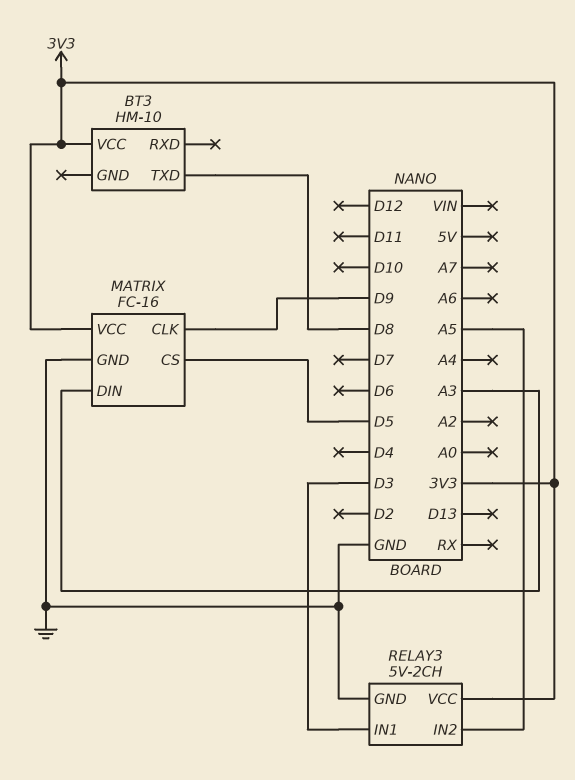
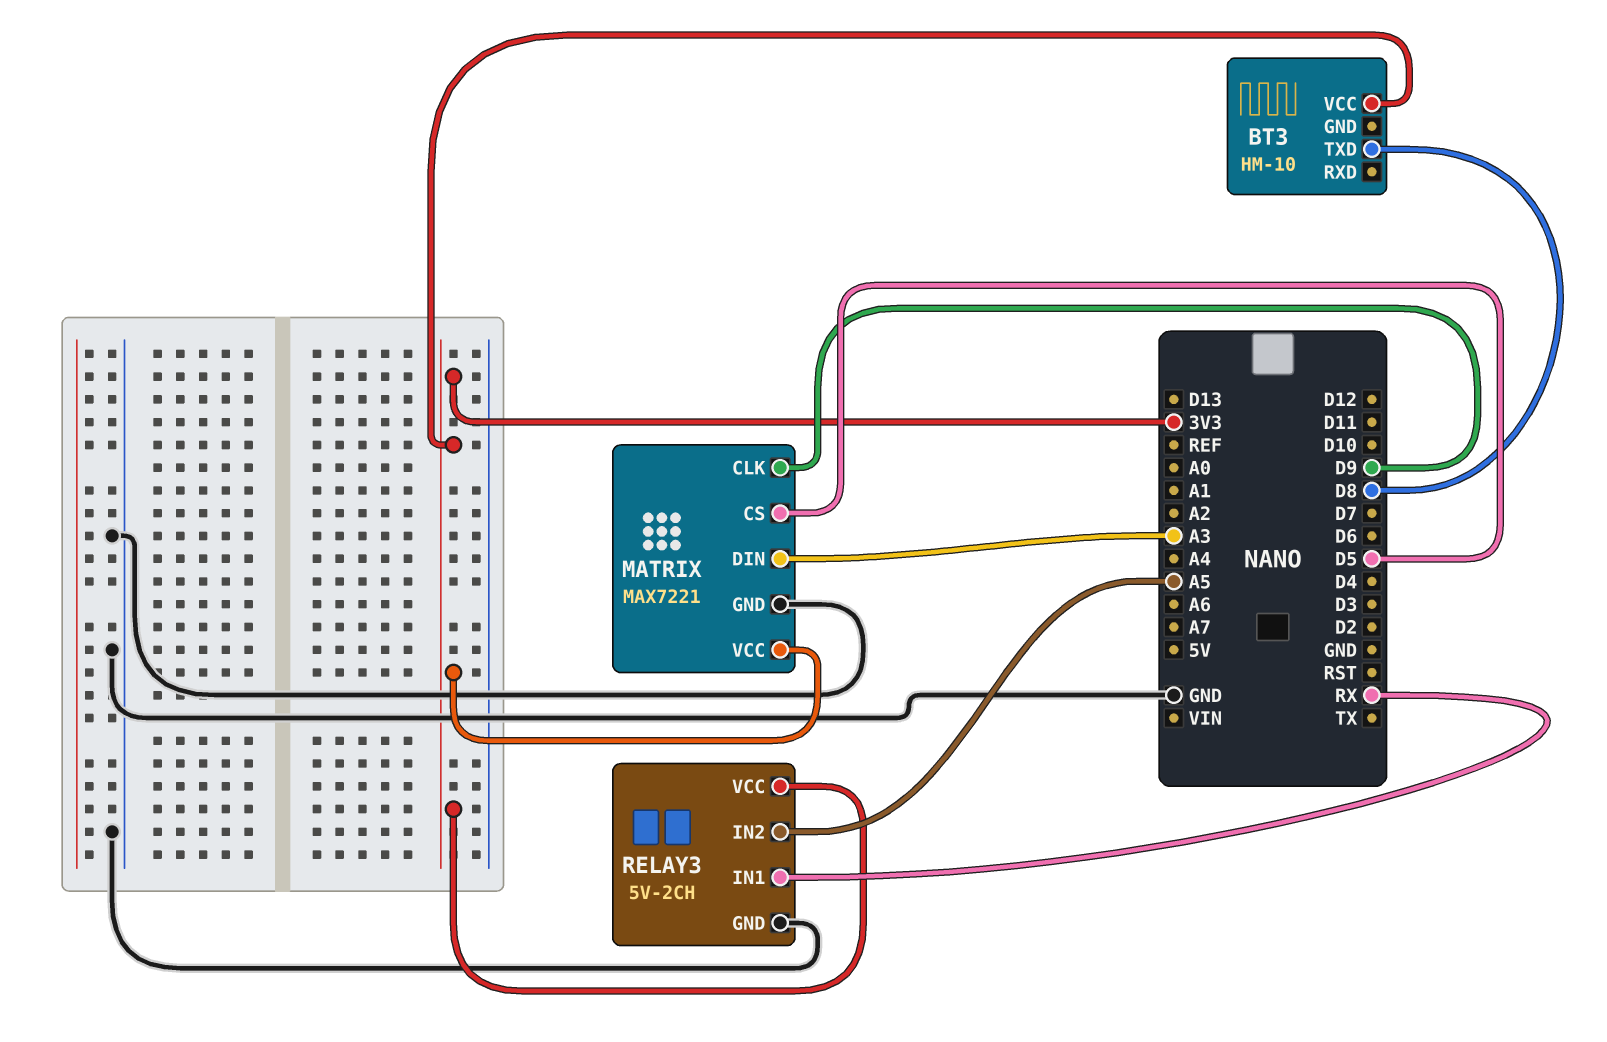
MATRIX: FC-16 -> MAX7221
RELAY3 pin IN1: D3 -> RX

